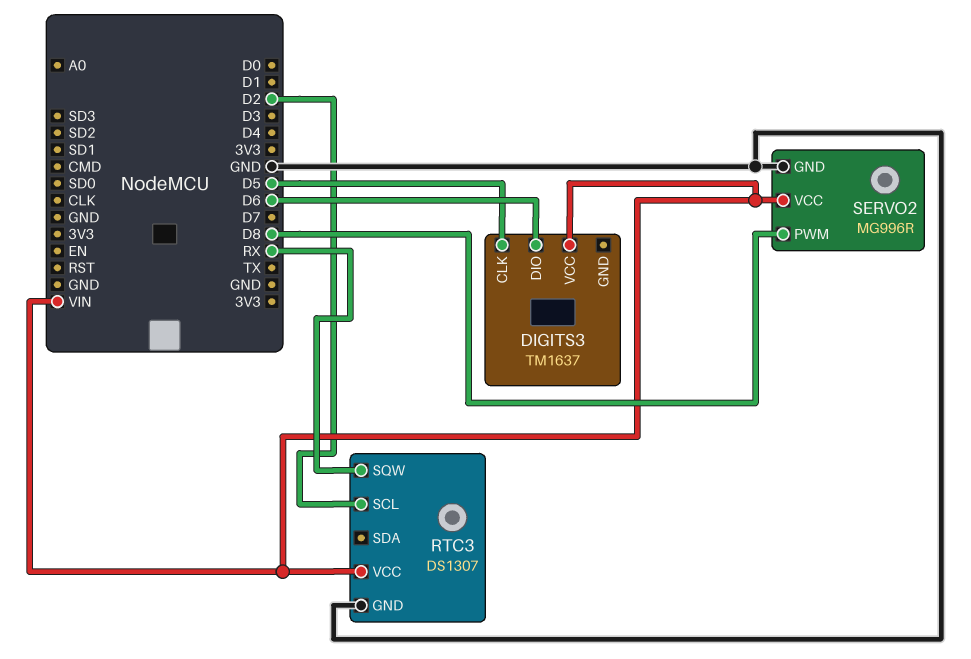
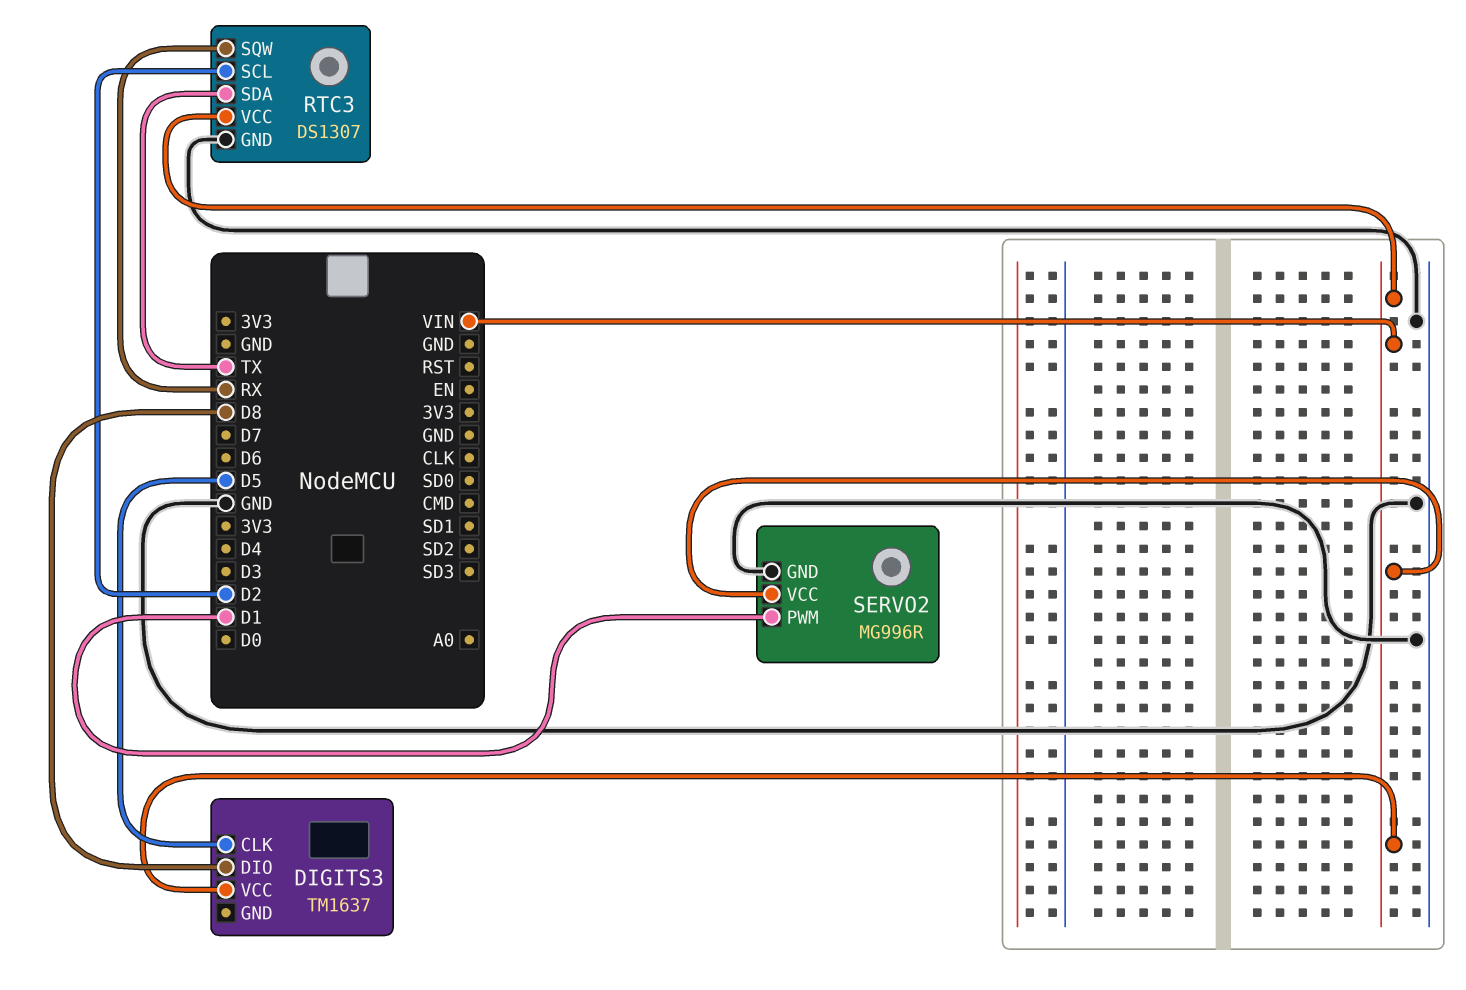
DIGITS3 pin DIO: D6 -> D8
RTC3 pin SDA: none -> TX
SERVO2 pin PWM: D8 -> D1

